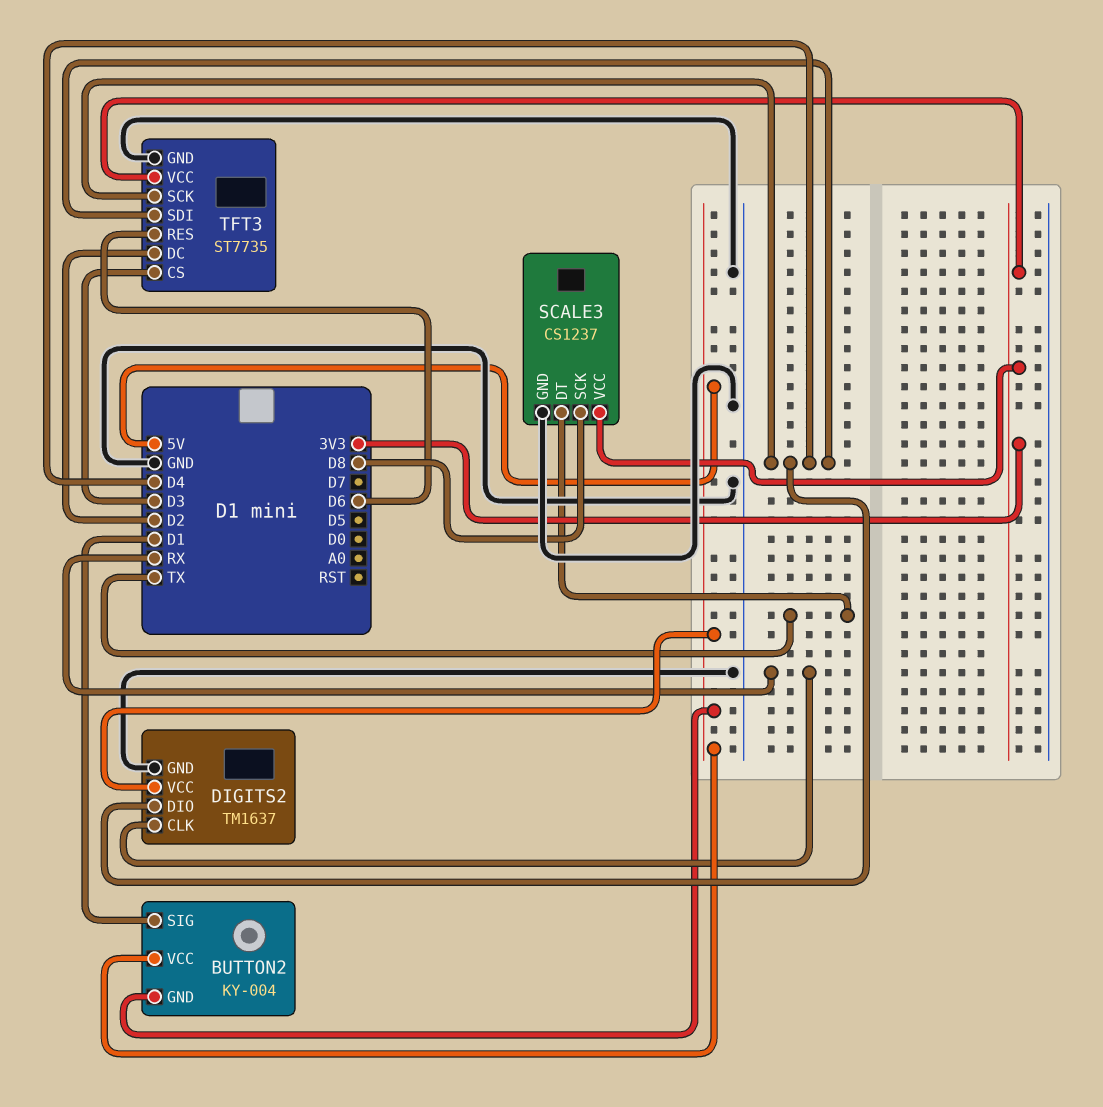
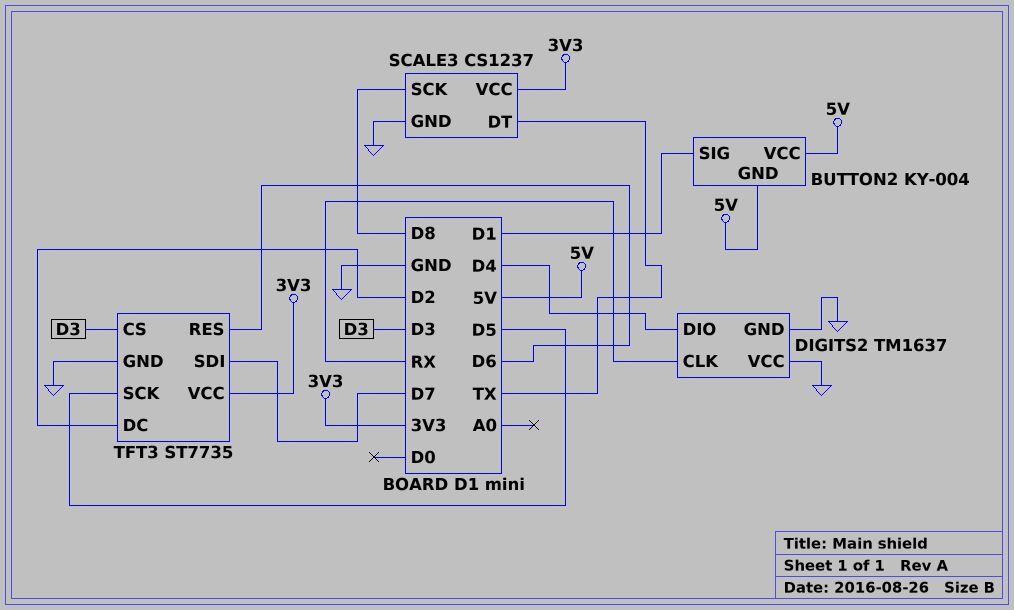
DIGITS2 pin VCC: 5V -> GND
TFT3 pin SCK: D4 -> D5
TFT3 pin SDI: D4 -> D7

